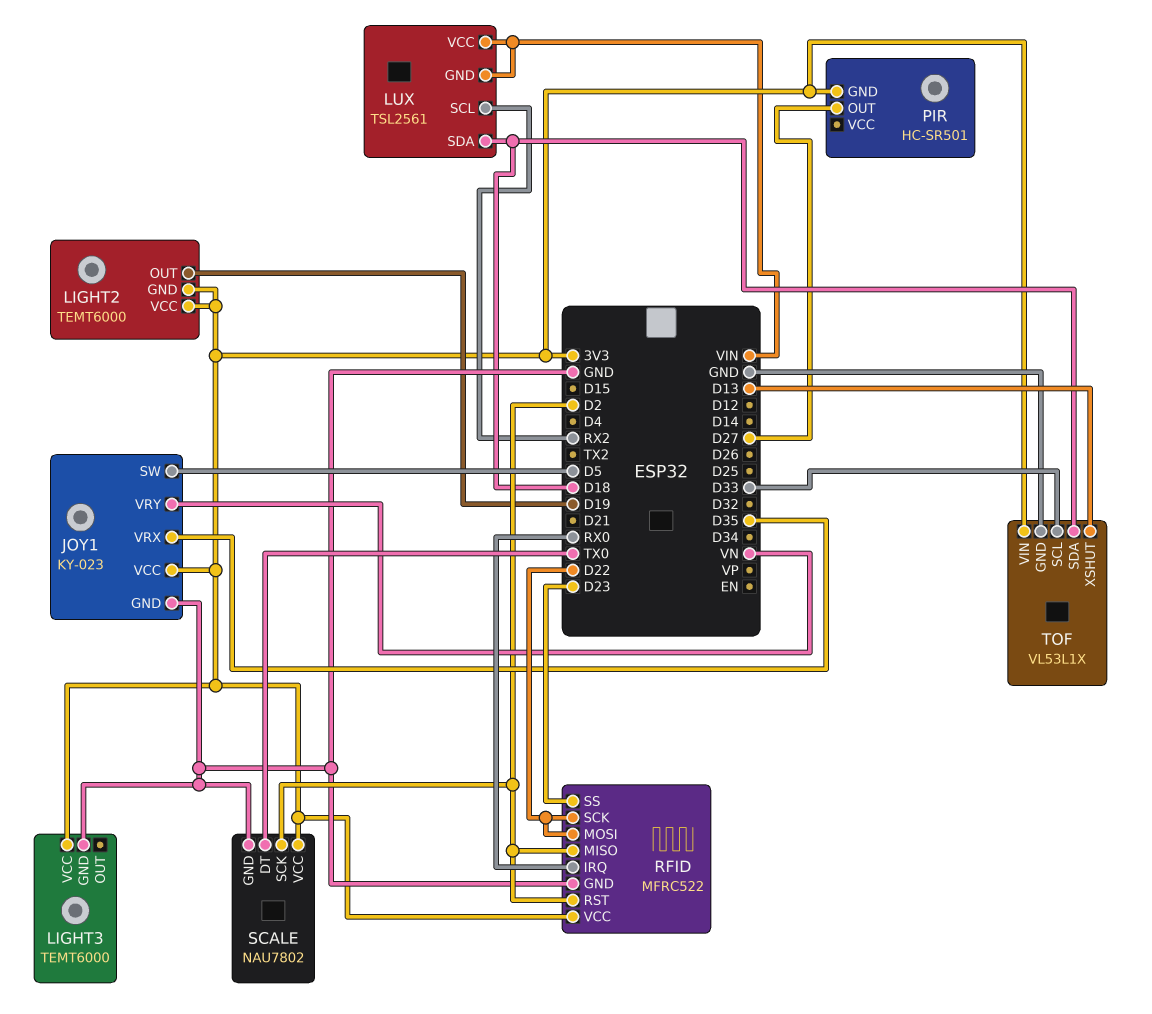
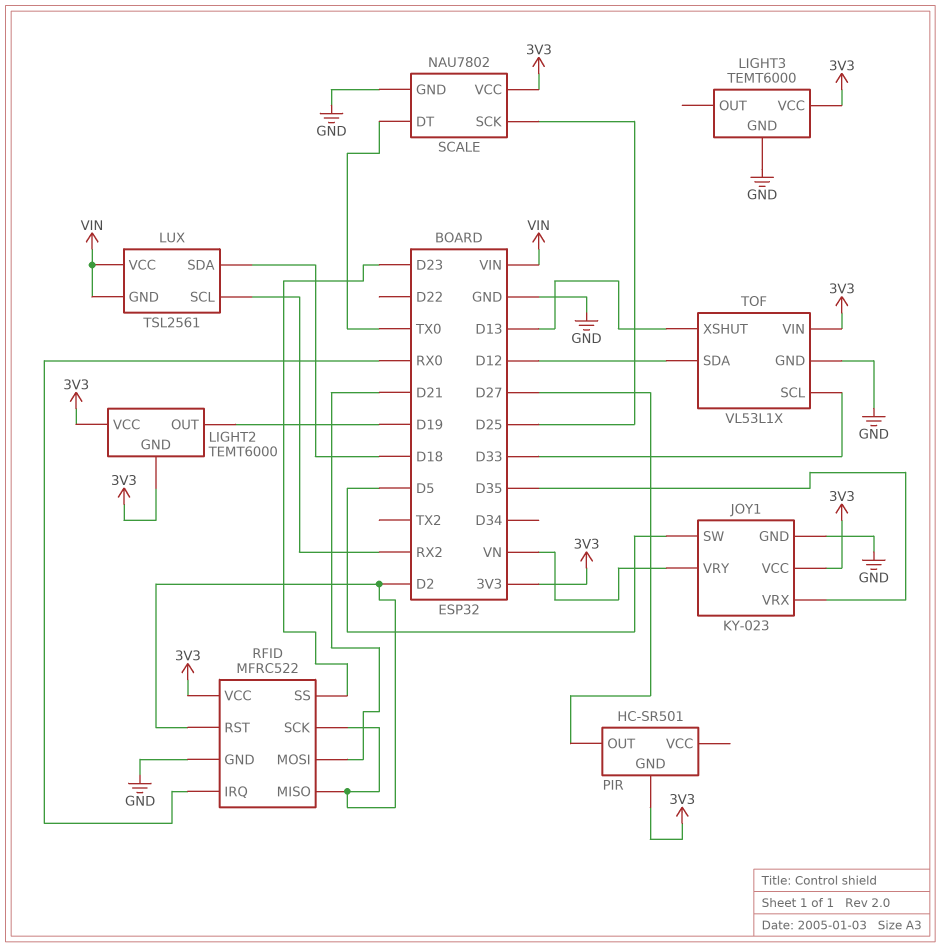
RFID pin MOSI: D22 -> D21
RFID pin SCK: D22 -> D2
SCALE pin SCK: D2 -> D25
TOF pin SDA: D18 -> D12

